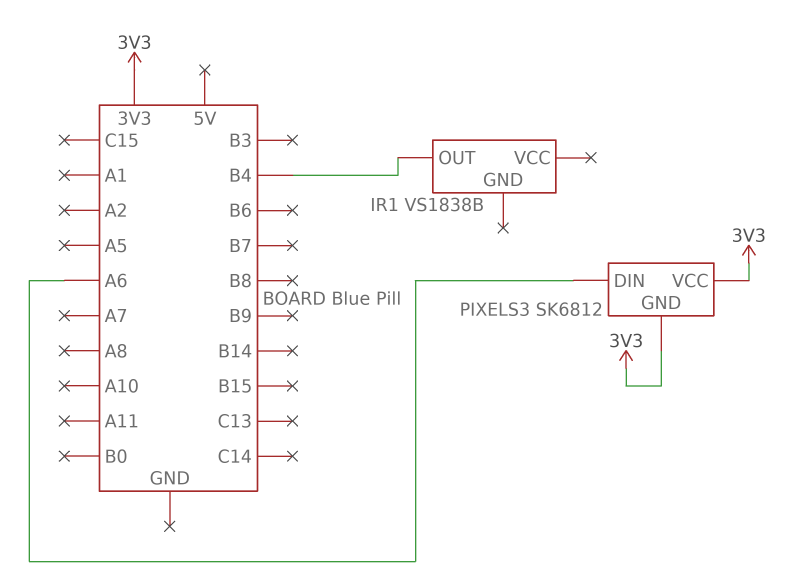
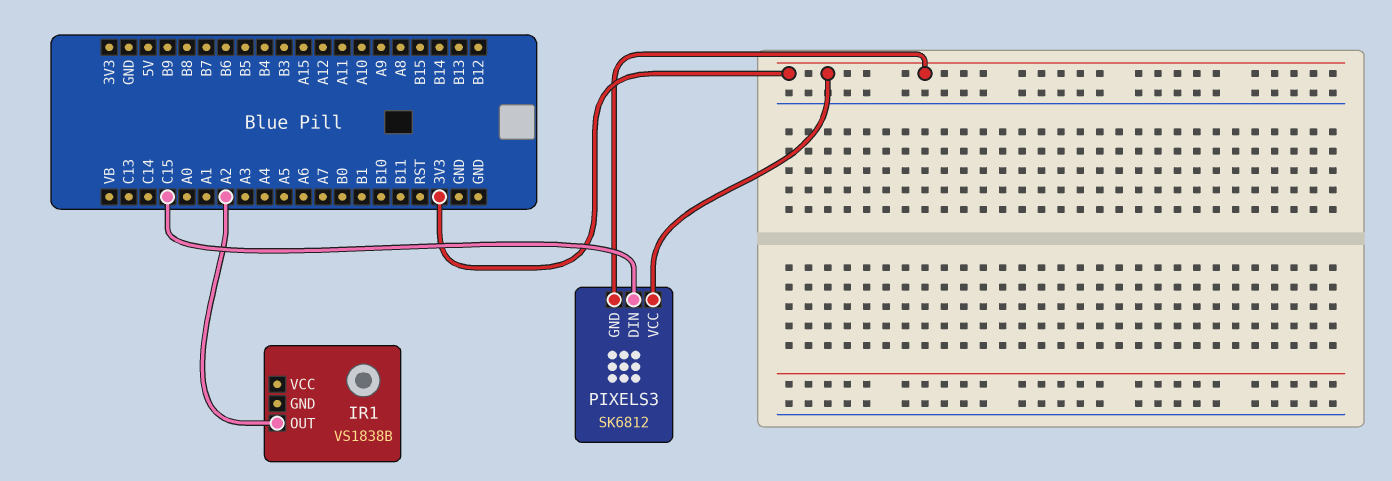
IR1 pin OUT: B4 -> A2
PIXELS3 pin DIN: A6 -> C15

